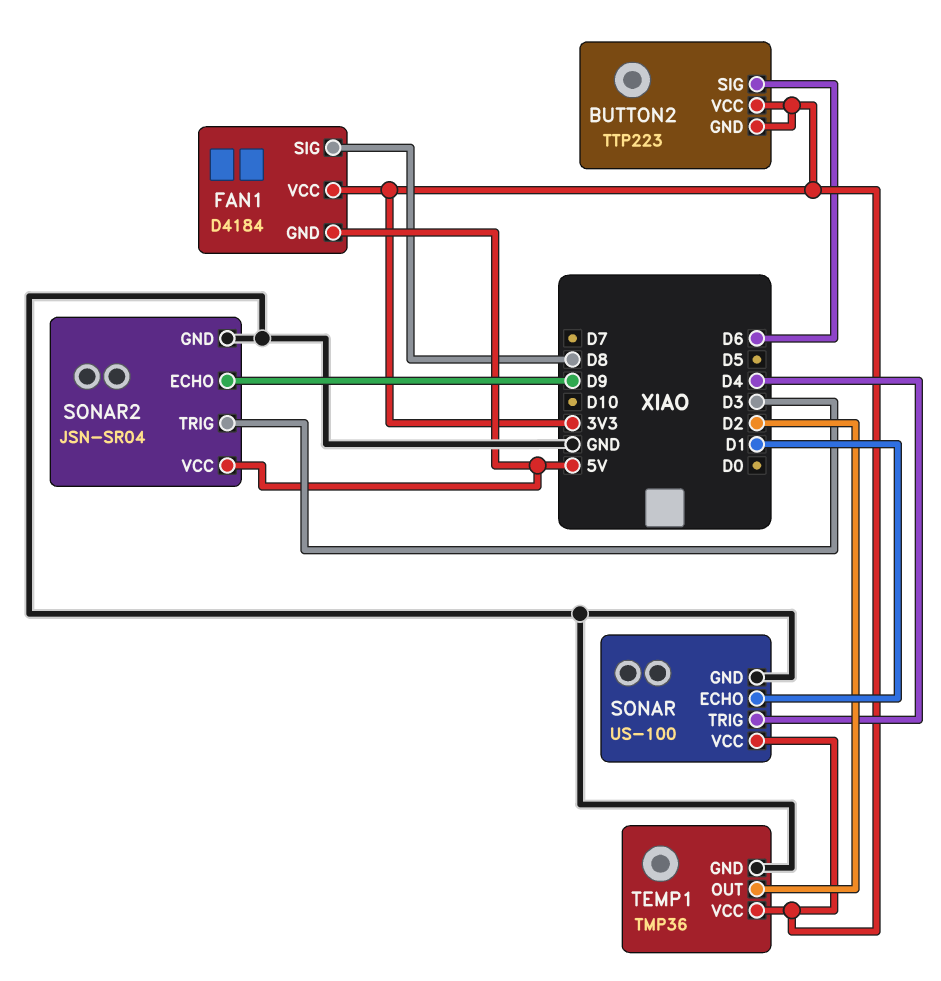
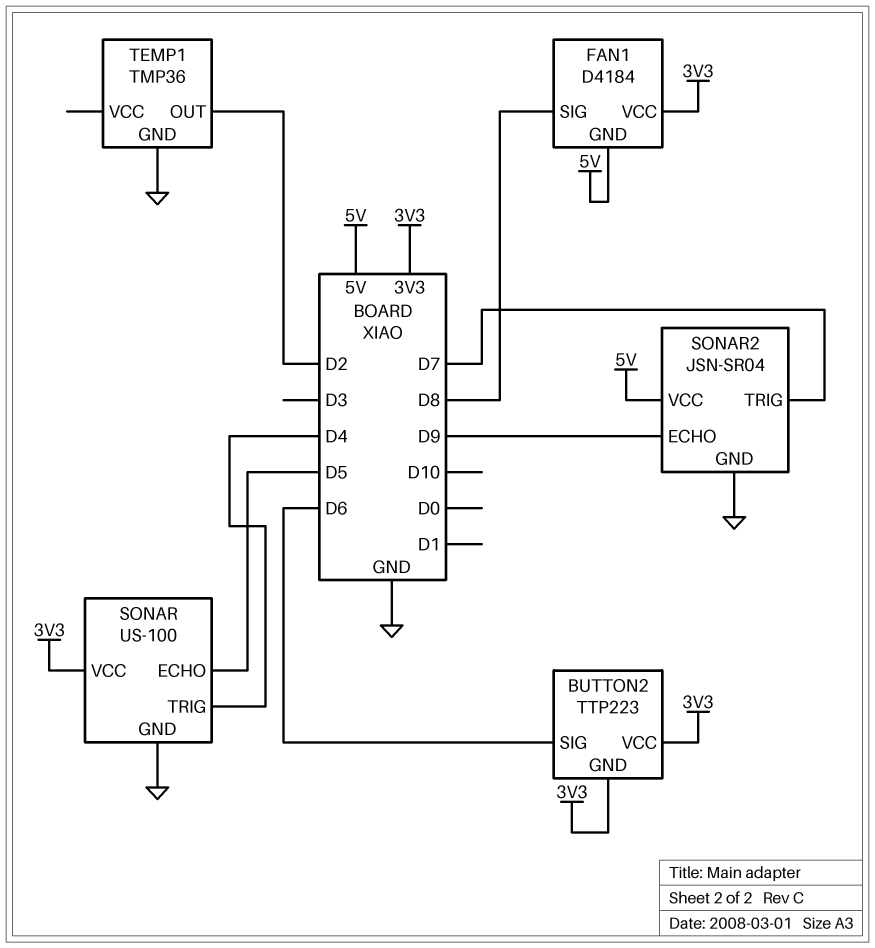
SONAR pin ECHO: D1 -> D5
SONAR2 pin TRIG: D3 -> D7
TEMP1 pin VCC: 3V3 -> none

